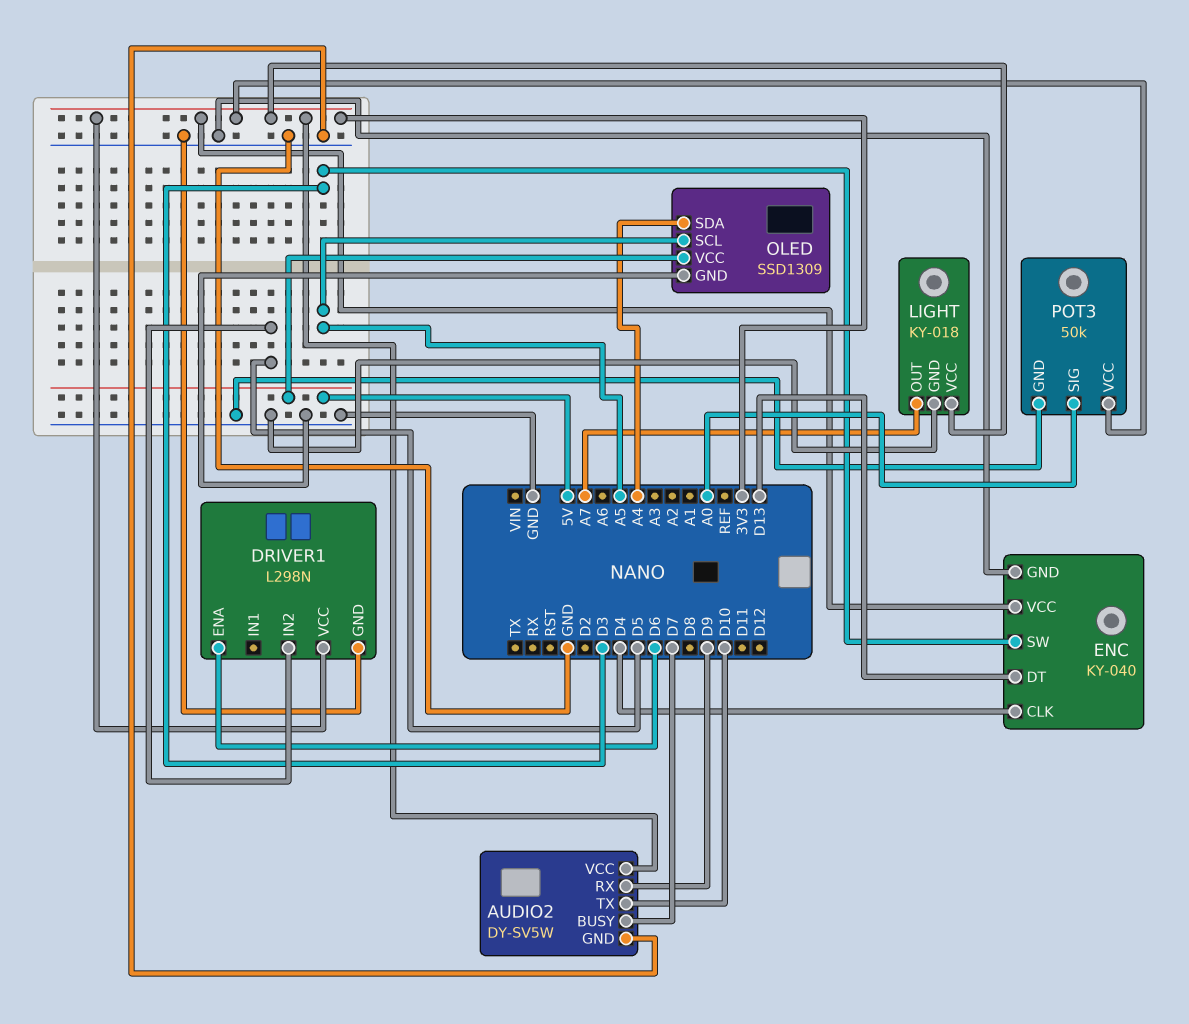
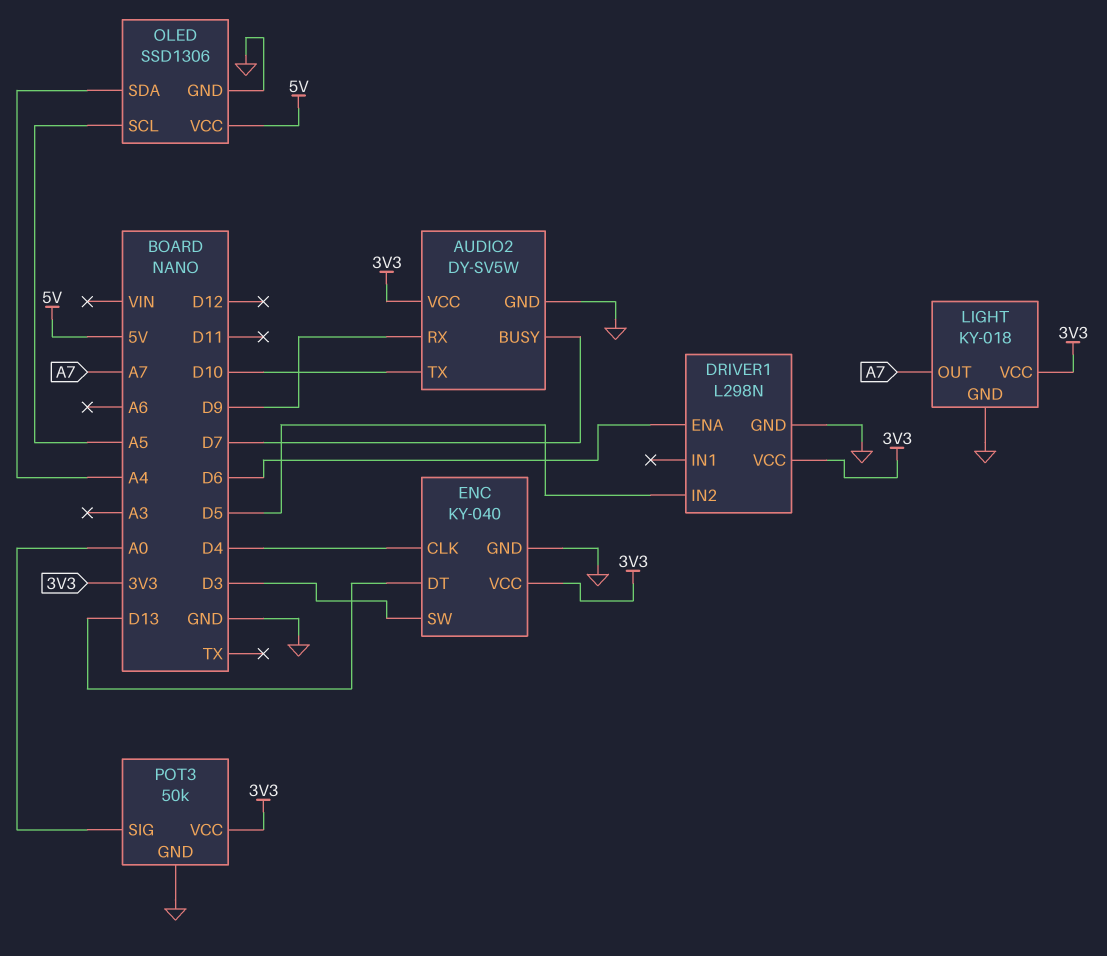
OLED: SSD1309 -> SSD1306

